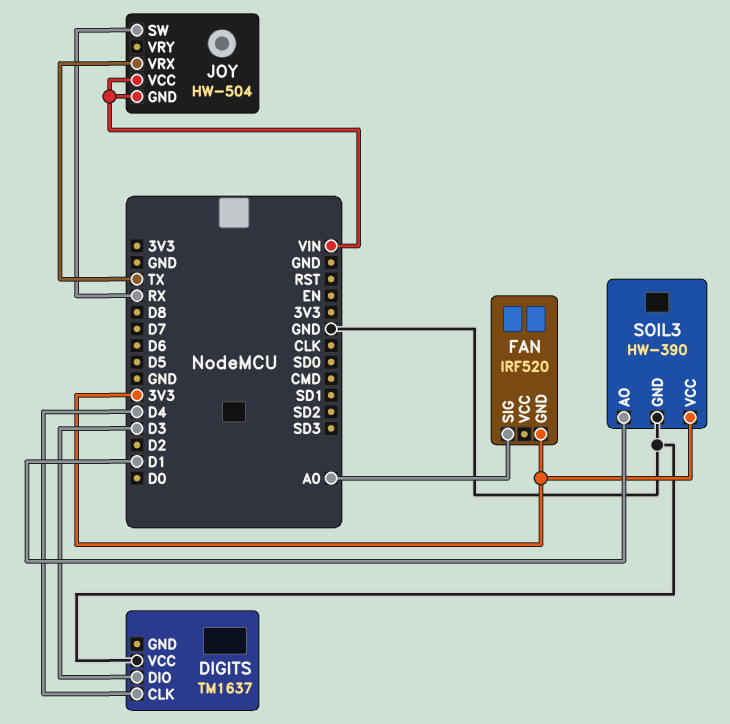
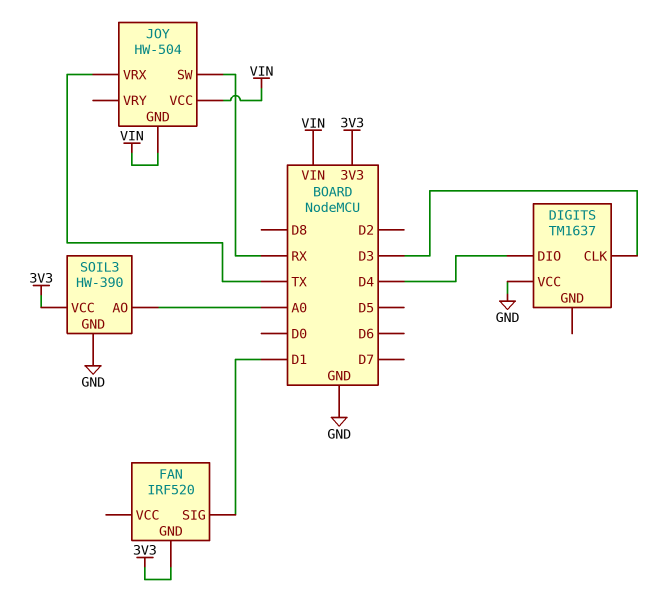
DIGITS pin CLK: D4 -> D3
DIGITS pin DIO: D3 -> D4
FAN pin SIG: A0 -> D1
SOIL3 pin AO: D1 -> A0

